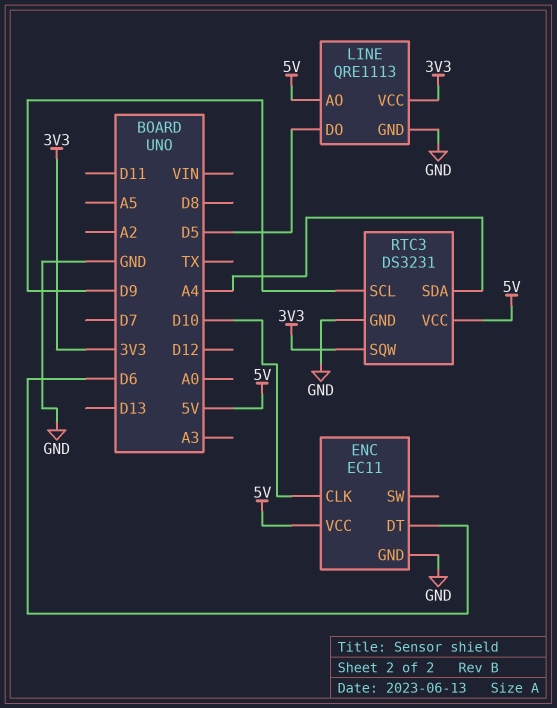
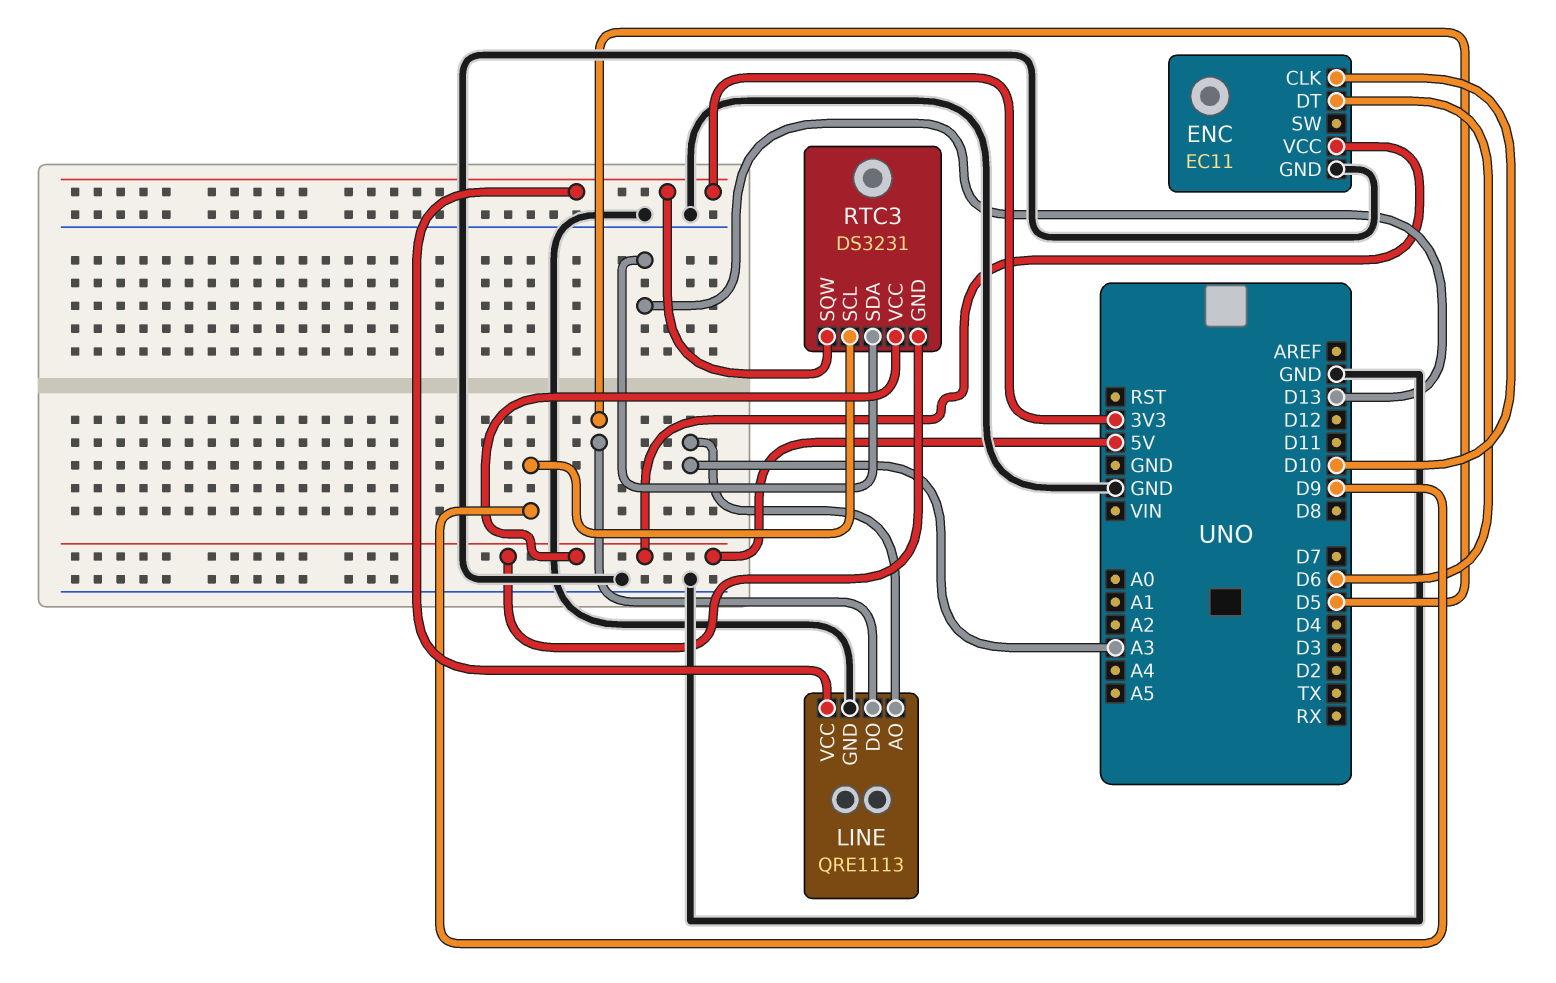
LINE pin AO: 5V -> A3
RTC3 pin GND: GND -> 5V
RTC3 pin SDA: A4 -> D13

